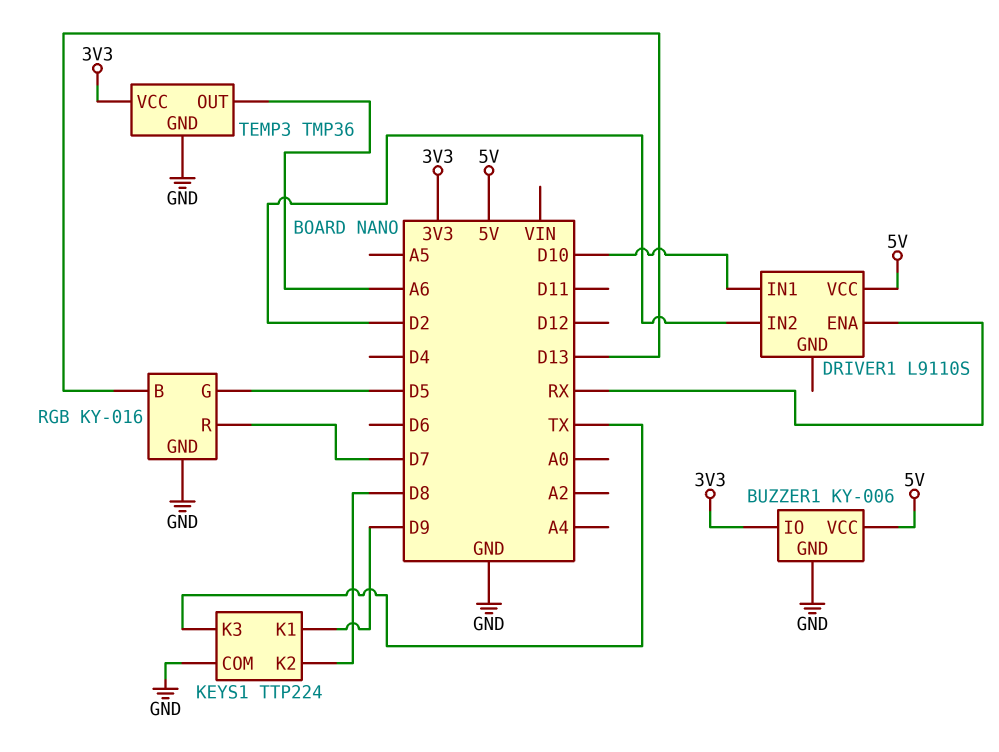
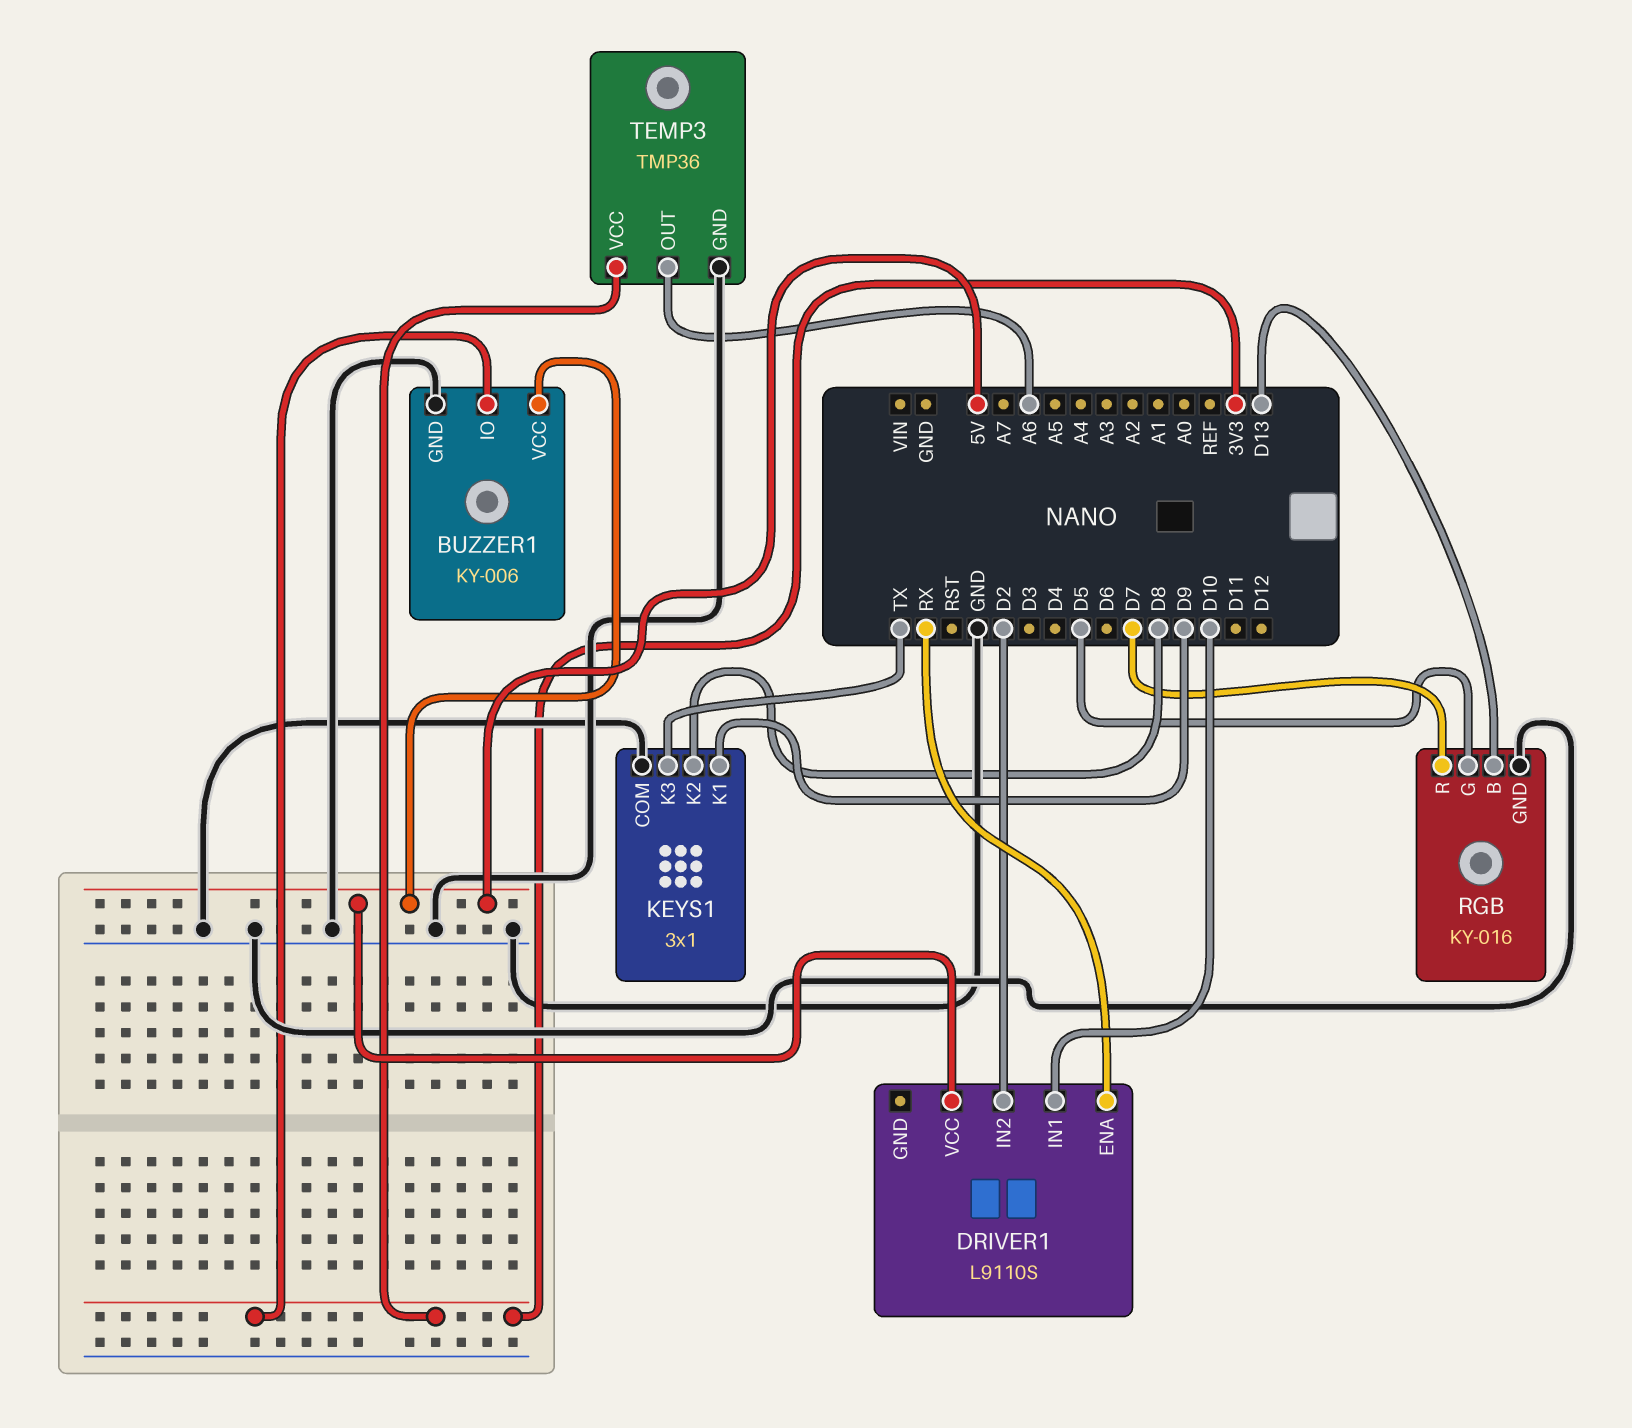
KEYS1: TTP224 -> 3x1

